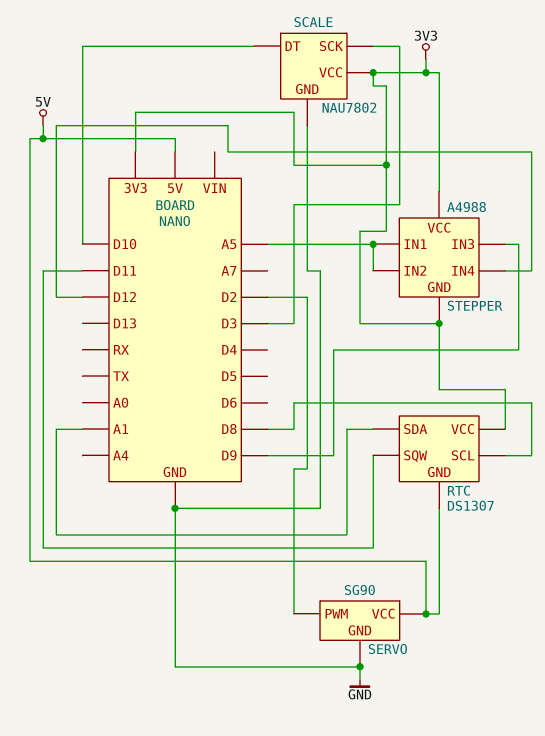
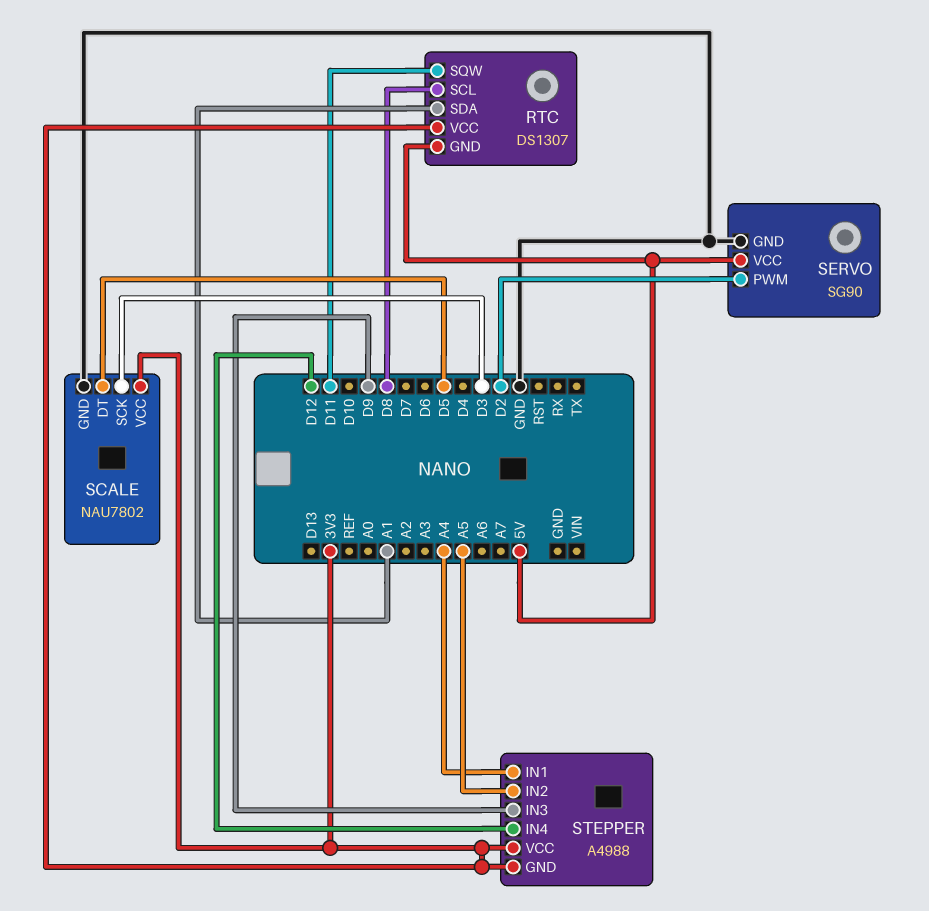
SCALE pin DT: D10 -> D5
STEPPER pin IN1: A5 -> A4

